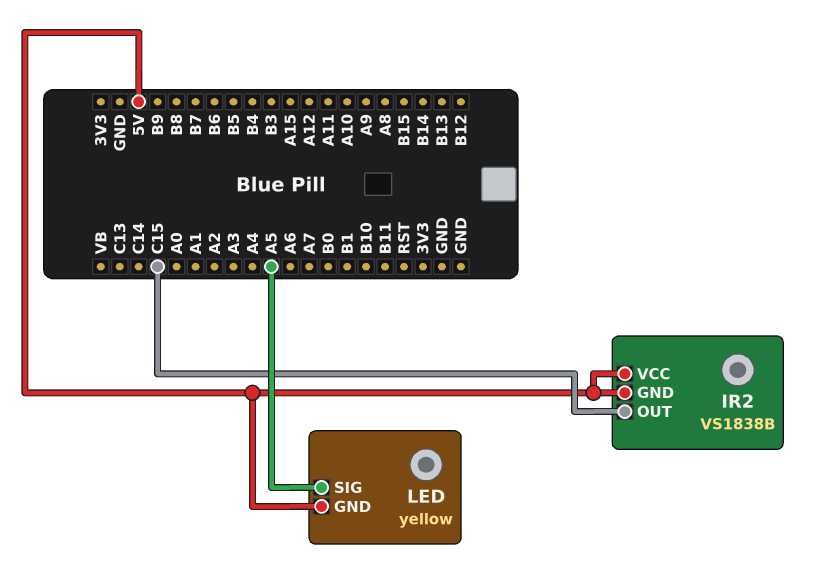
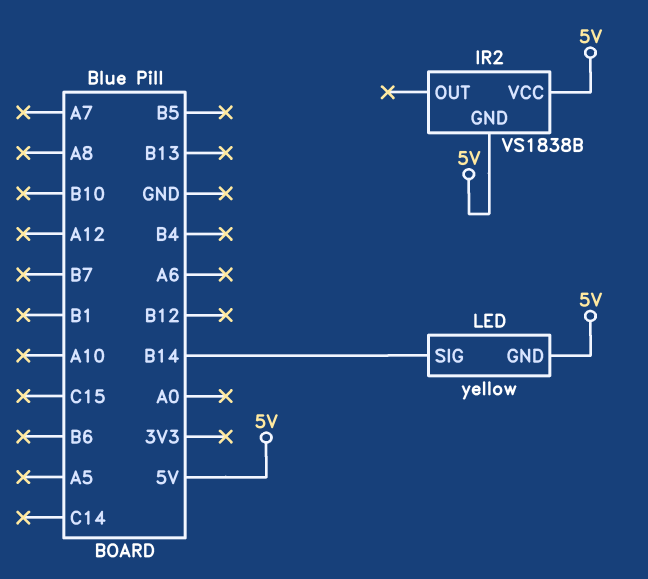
IR2 pin OUT: C15 -> none
LED pin SIG: A5 -> B14

